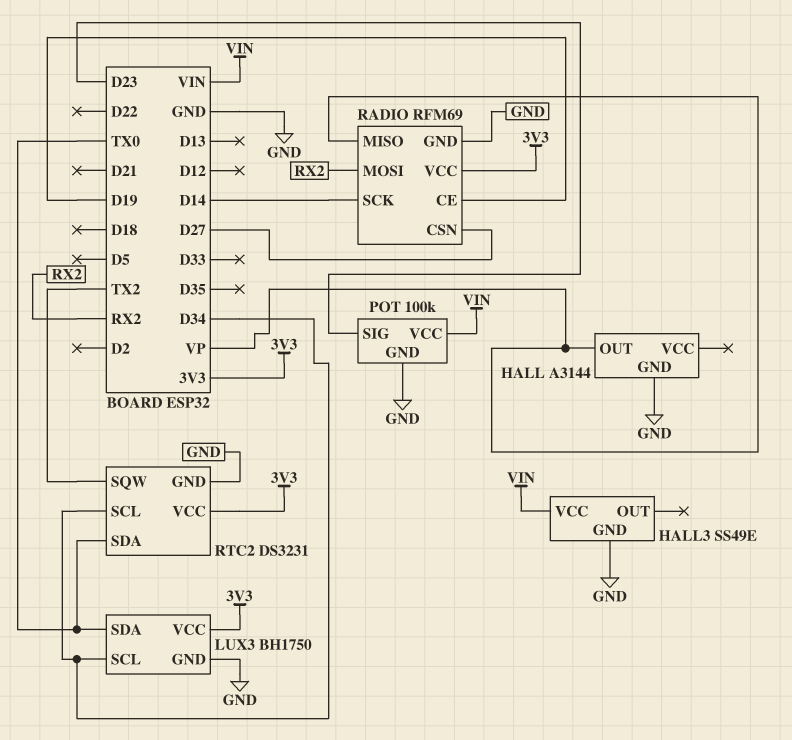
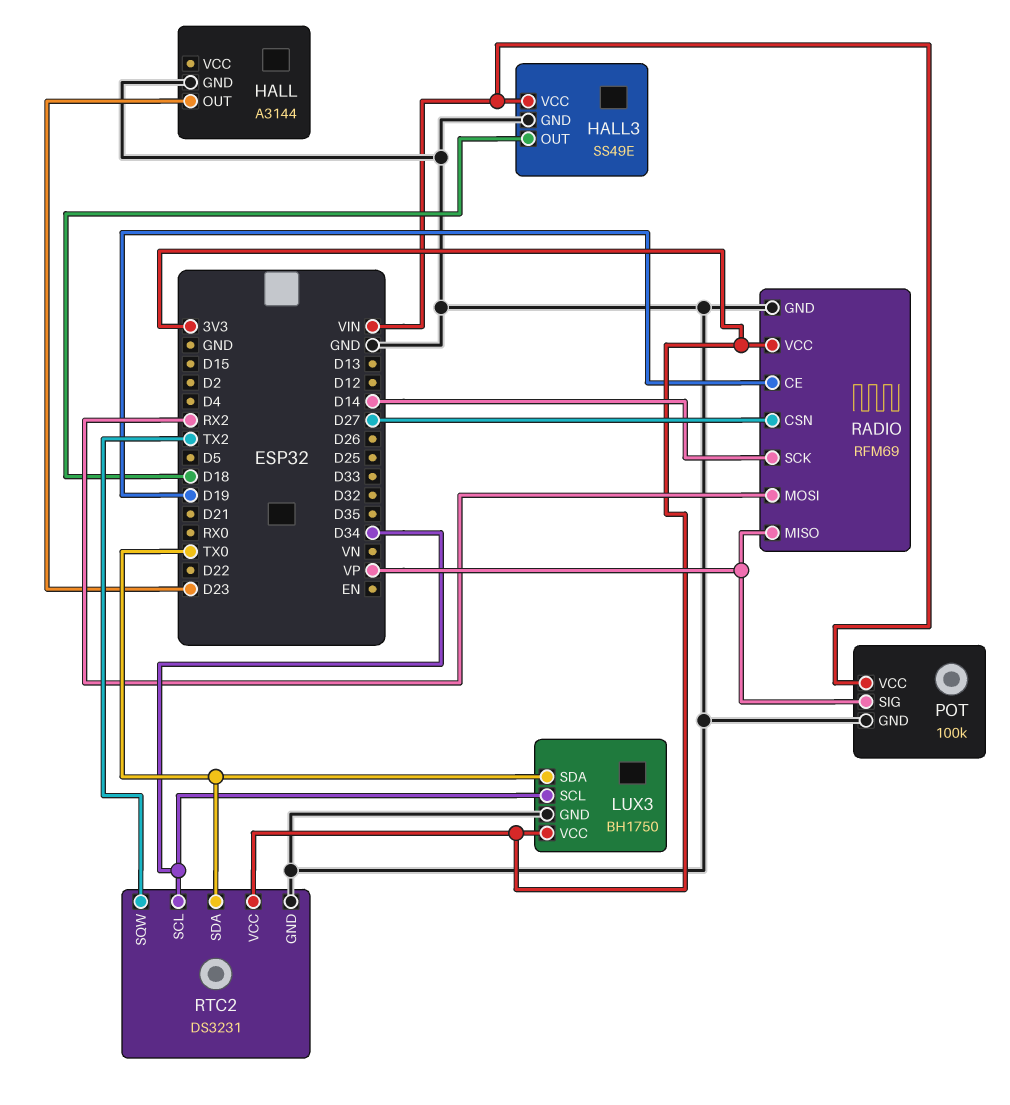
HALL pin OUT: VP -> D23
HALL3 pin OUT: none -> D18
POT pin SIG: D23 -> VP

